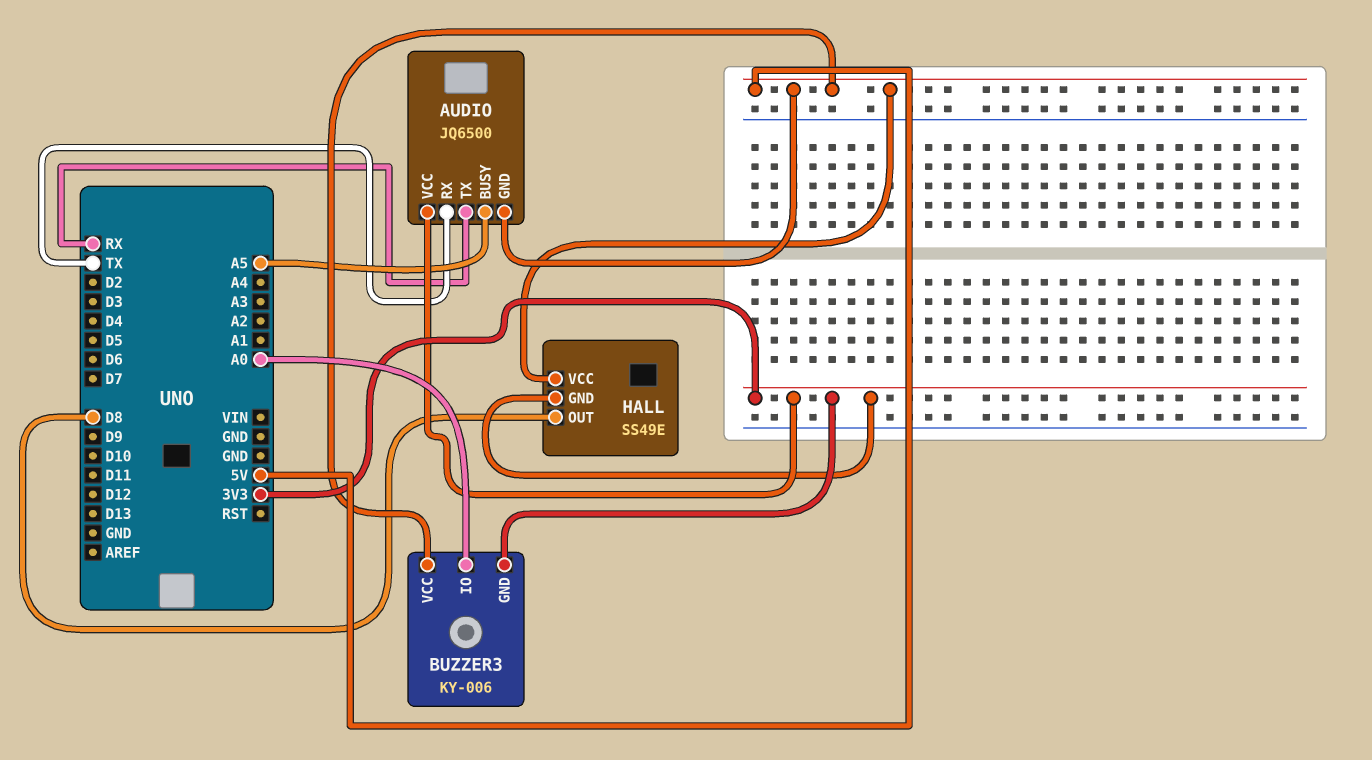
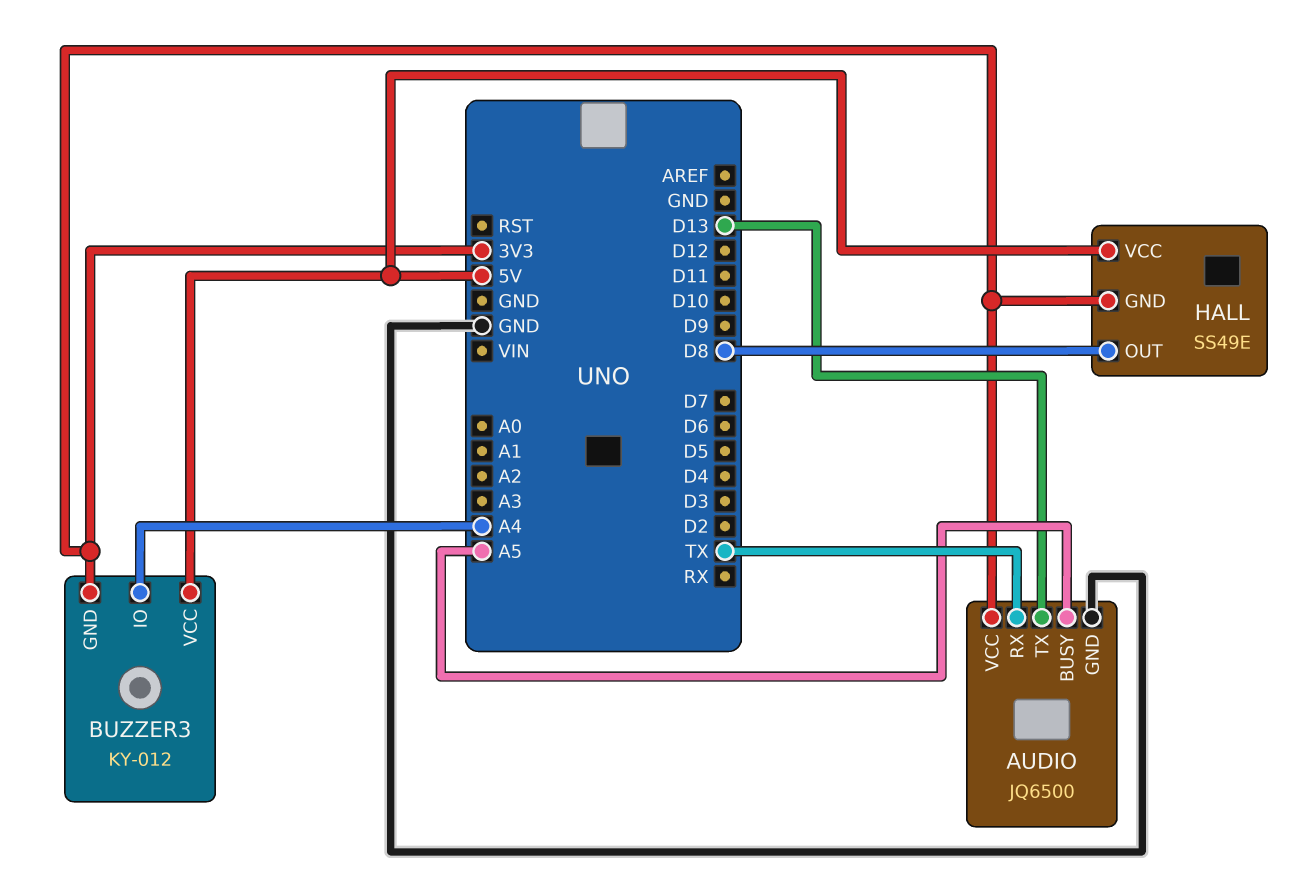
AUDIO pin GND: 5V -> GND
AUDIO pin TX: RX -> D13
BUZZER3: KY-006 -> KY-012
BUZZER3 pin IO: A0 -> A4

